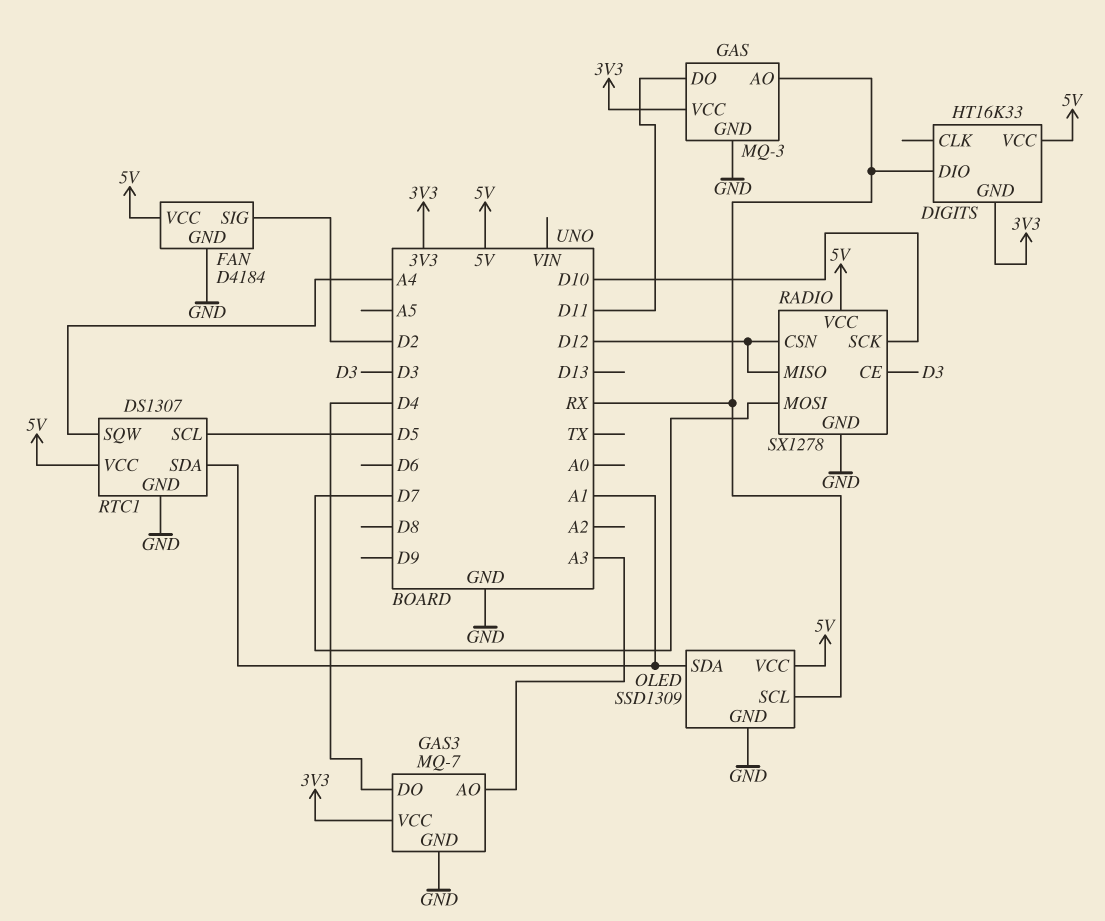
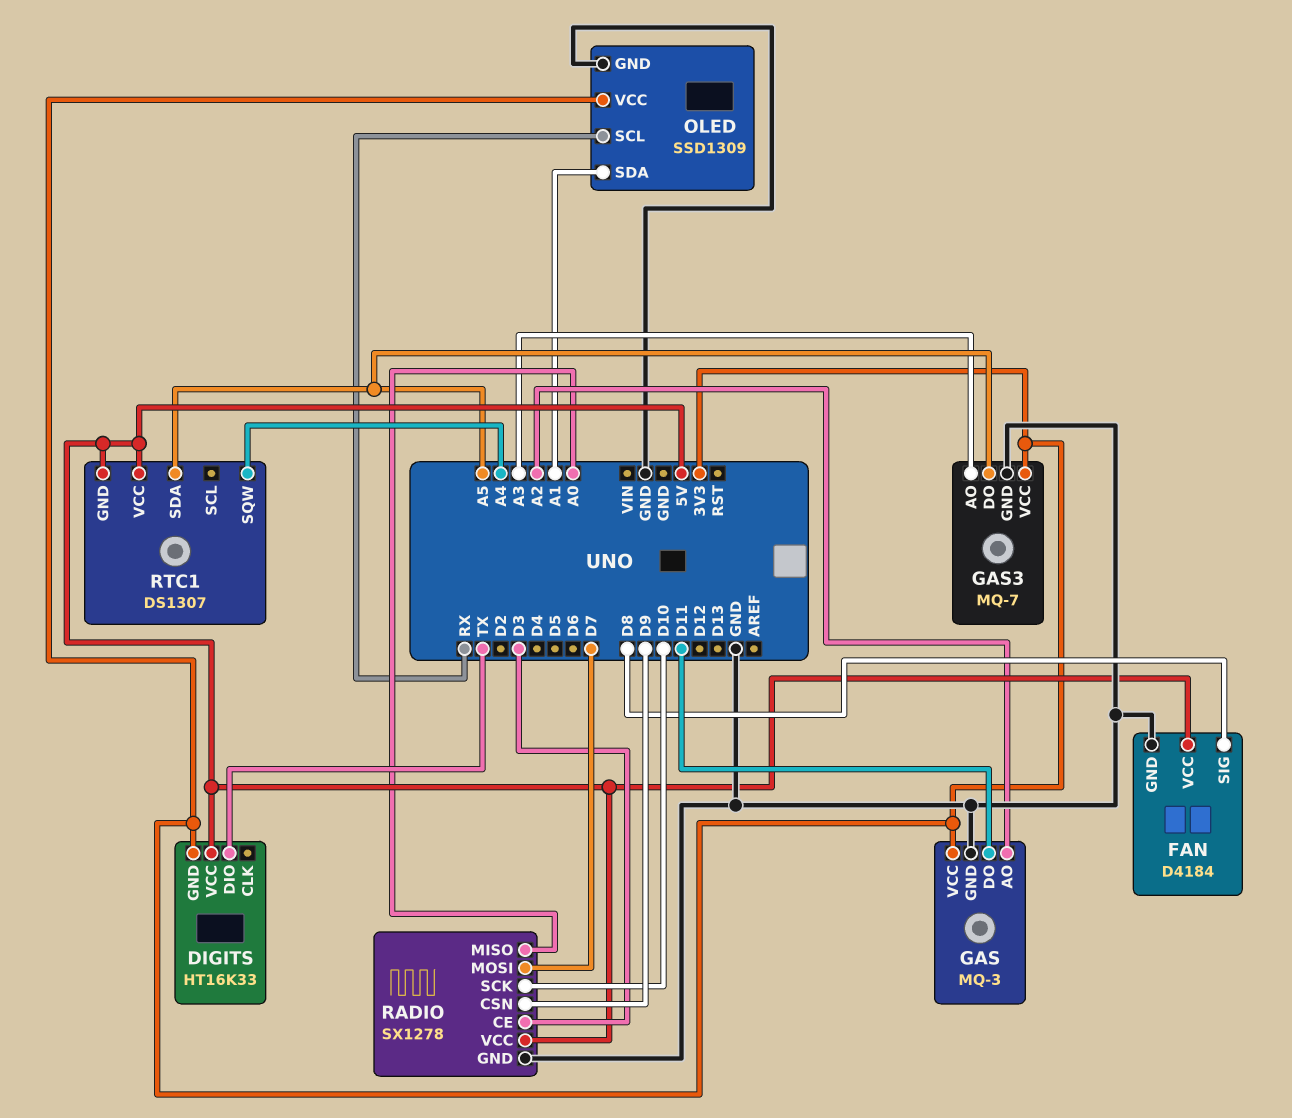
DIGITS pin DIO: RX -> TX
FAN pin SIG: D2 -> D8
GAS pin AO: RX -> A2
GAS3 pin DO: D4 -> A5
OLED pin VCC: 5V -> 3V3
RADIO pin CSN: D12 -> D9
RADIO pin MISO: D12 -> A0
RTC1 pin GND: GND -> 5V
RTC1 pin SCL: D5 -> none
RTC1 pin SDA: A1 -> A5

